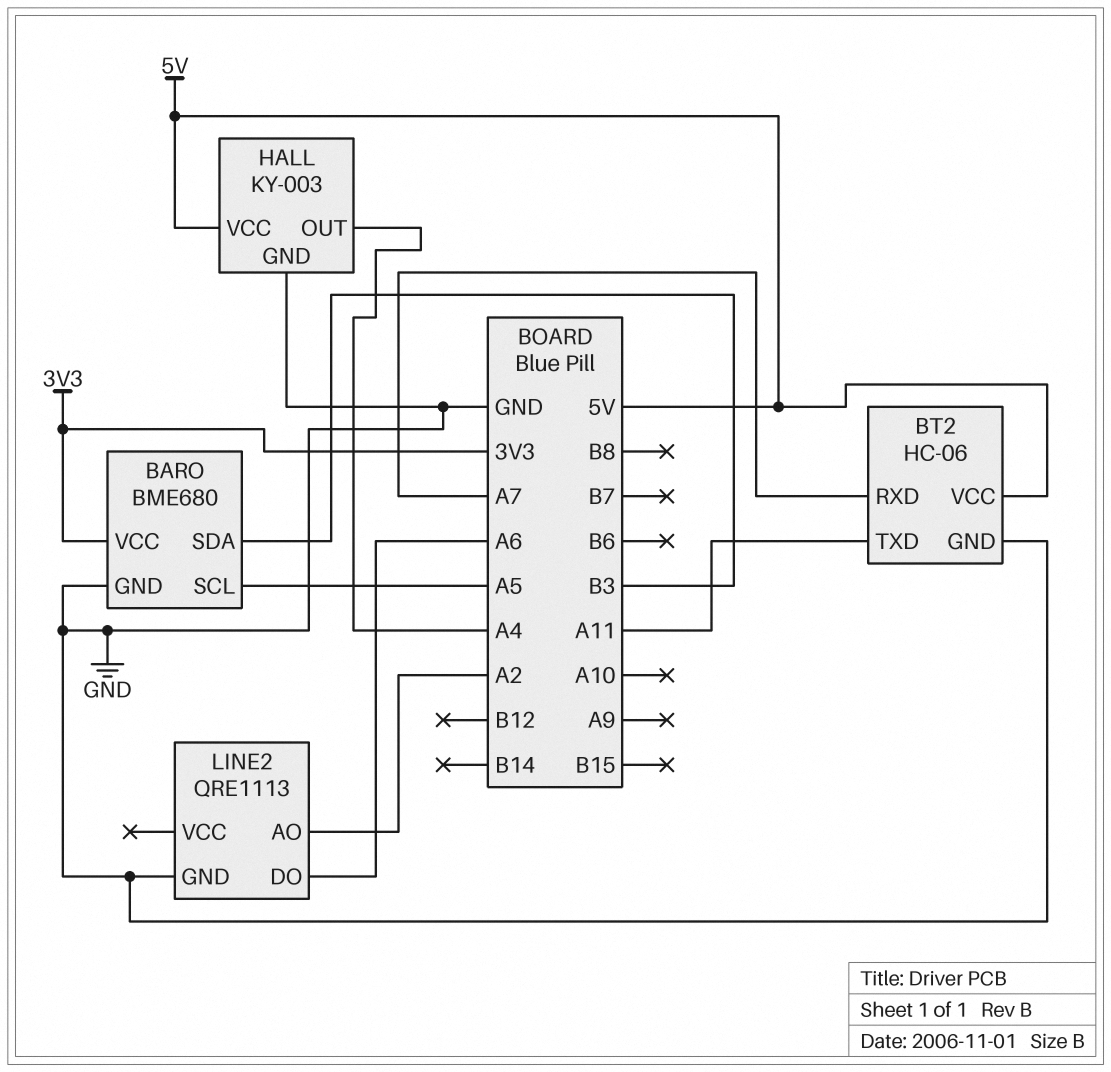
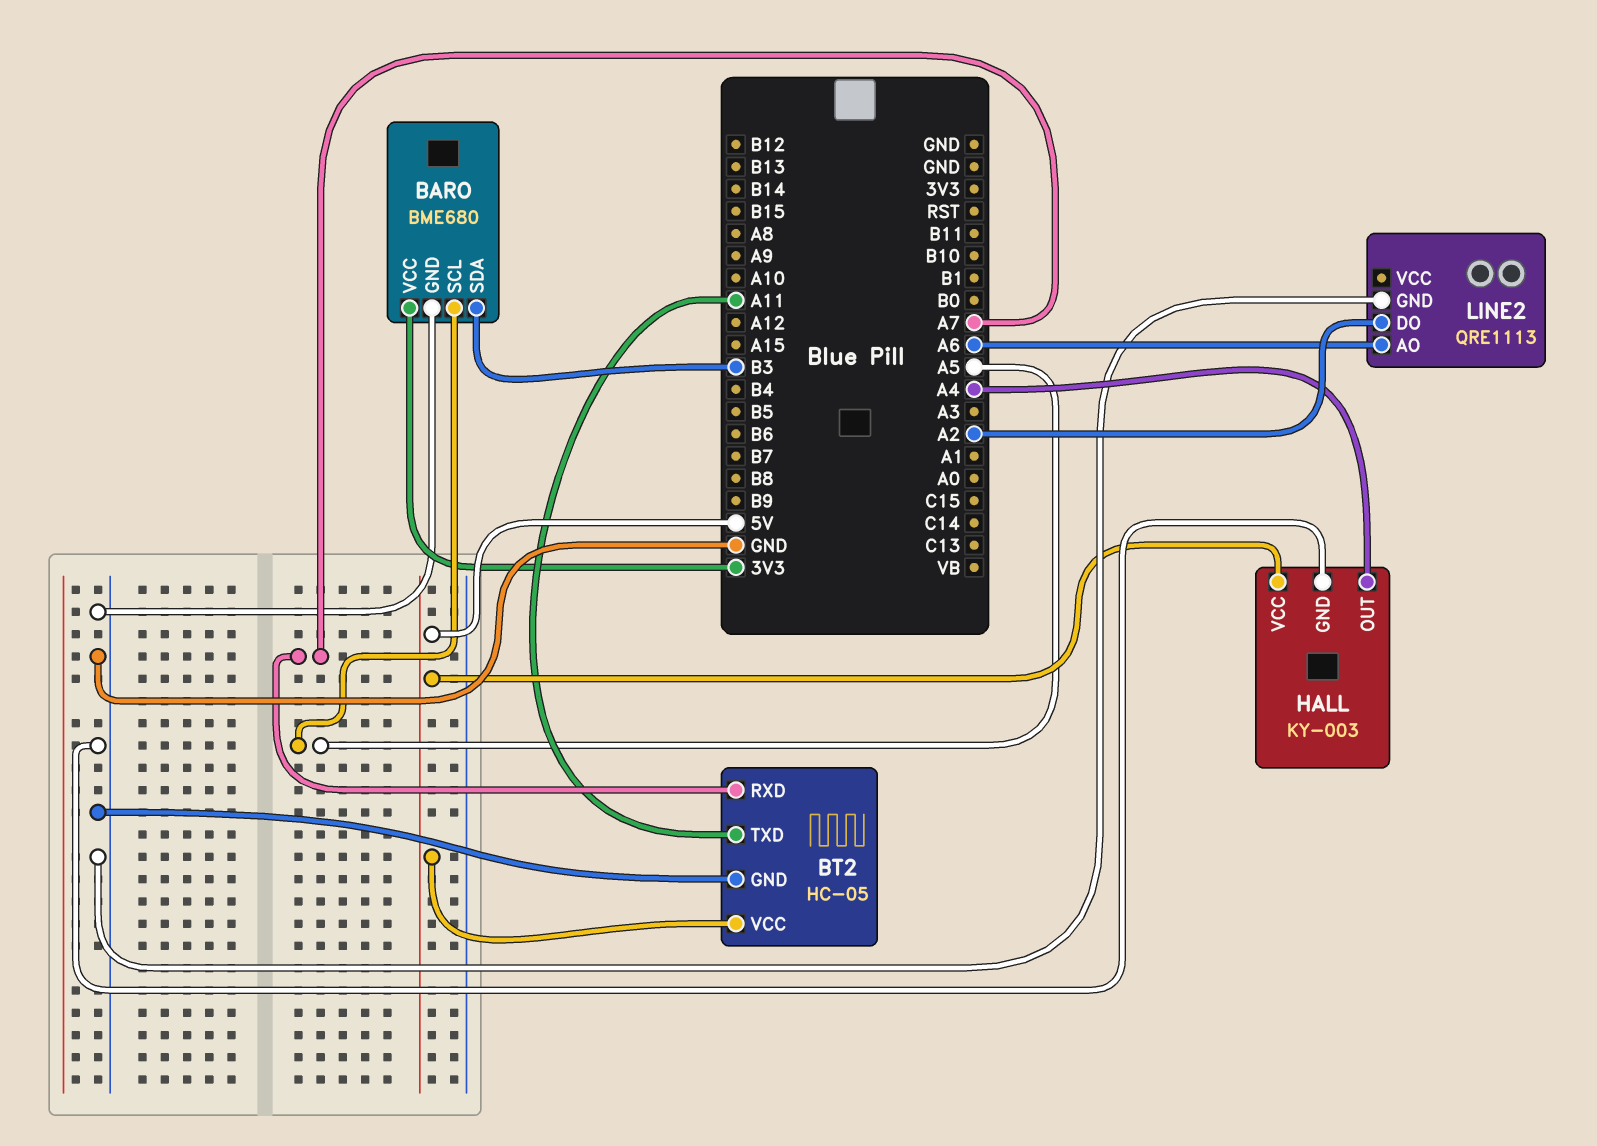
BT2: HC-06 -> HC-05
LINE2 pin AO: A2 -> A6
LINE2 pin DO: A6 -> A2

